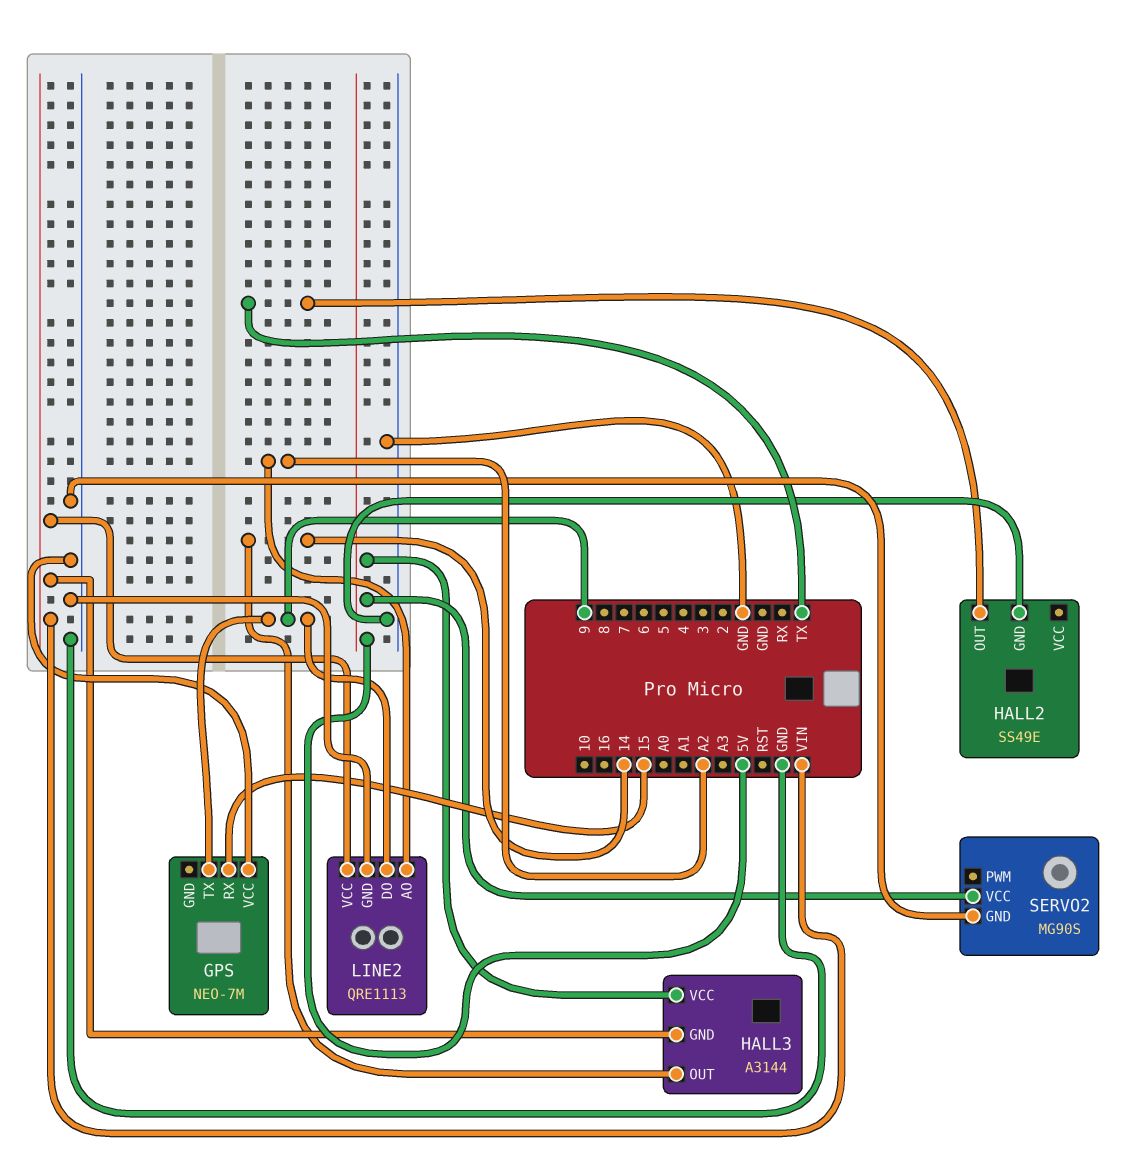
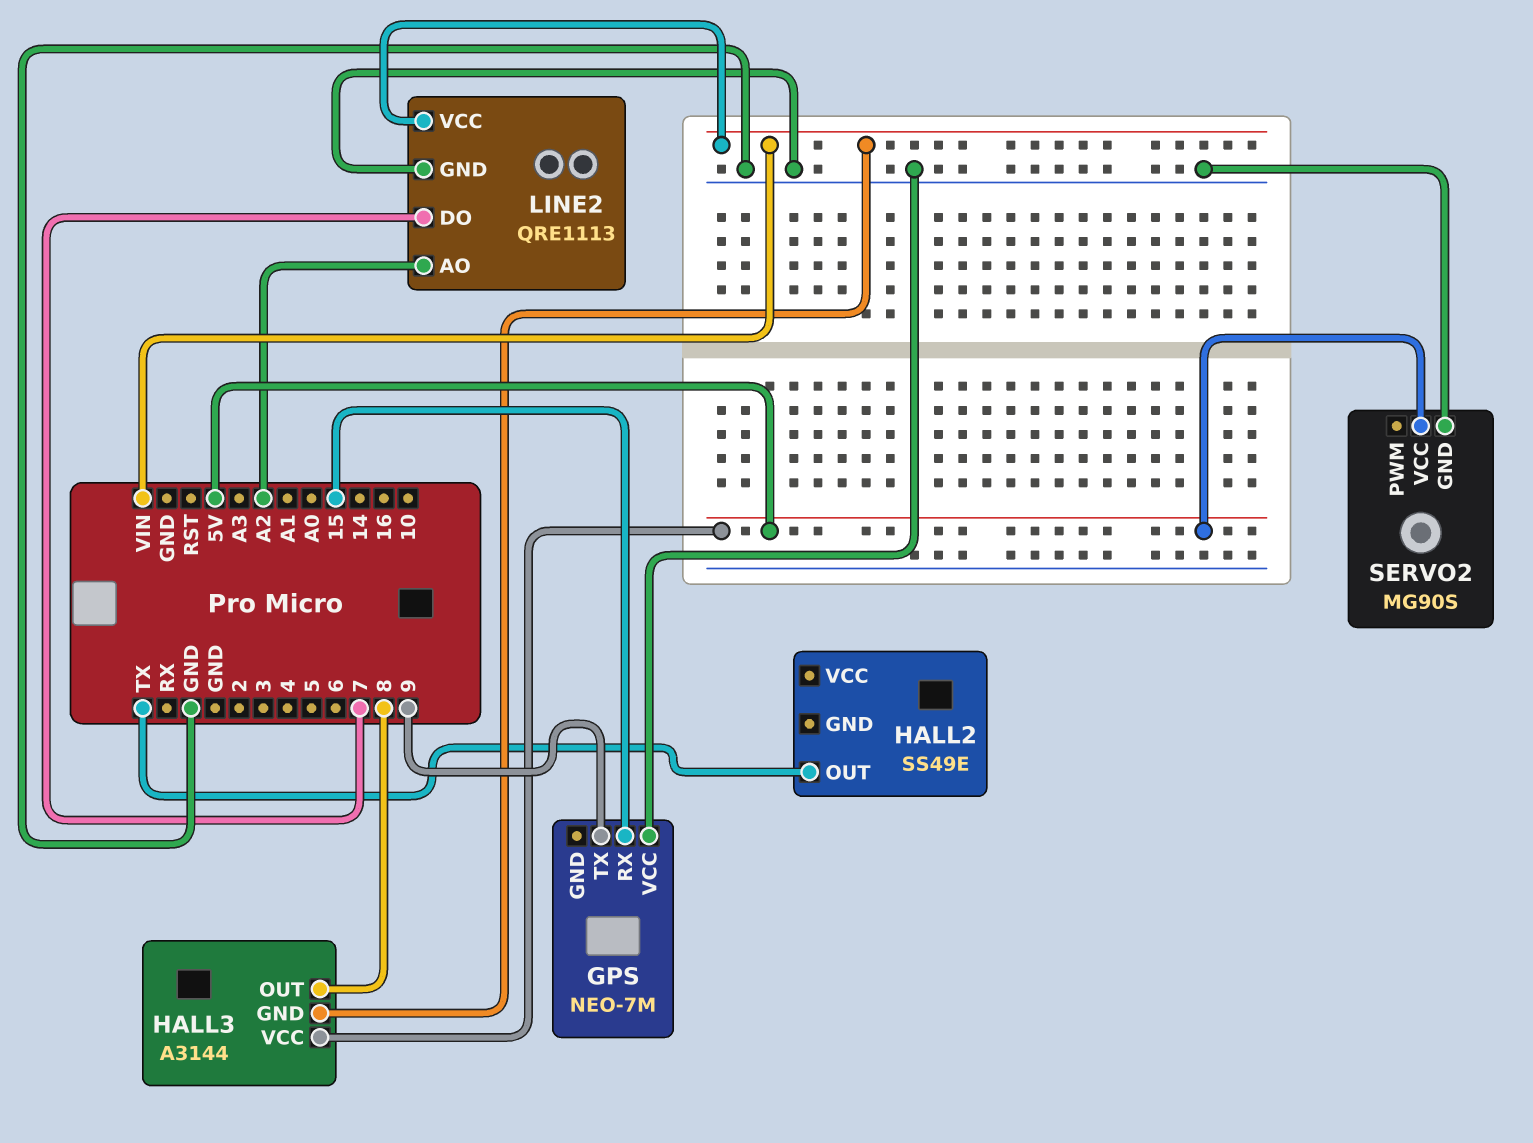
HALL2 pin GND: GND -> none
HALL3 pin OUT: 14 -> 8
LINE2 pin DO: 9 -> 7

